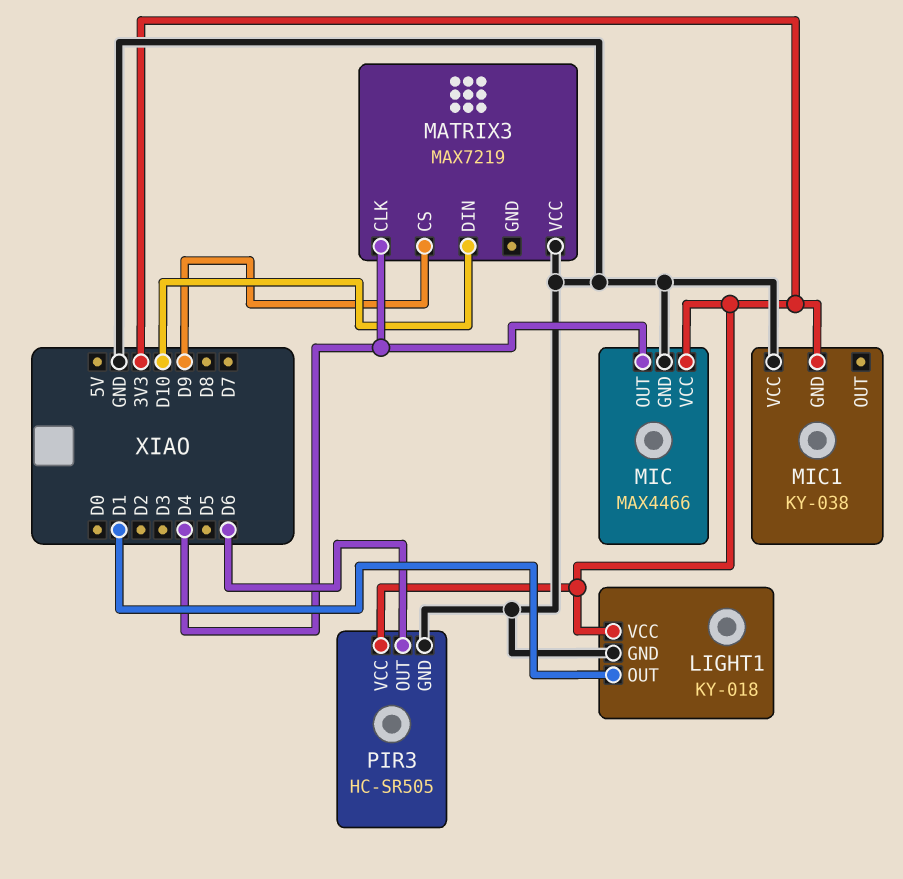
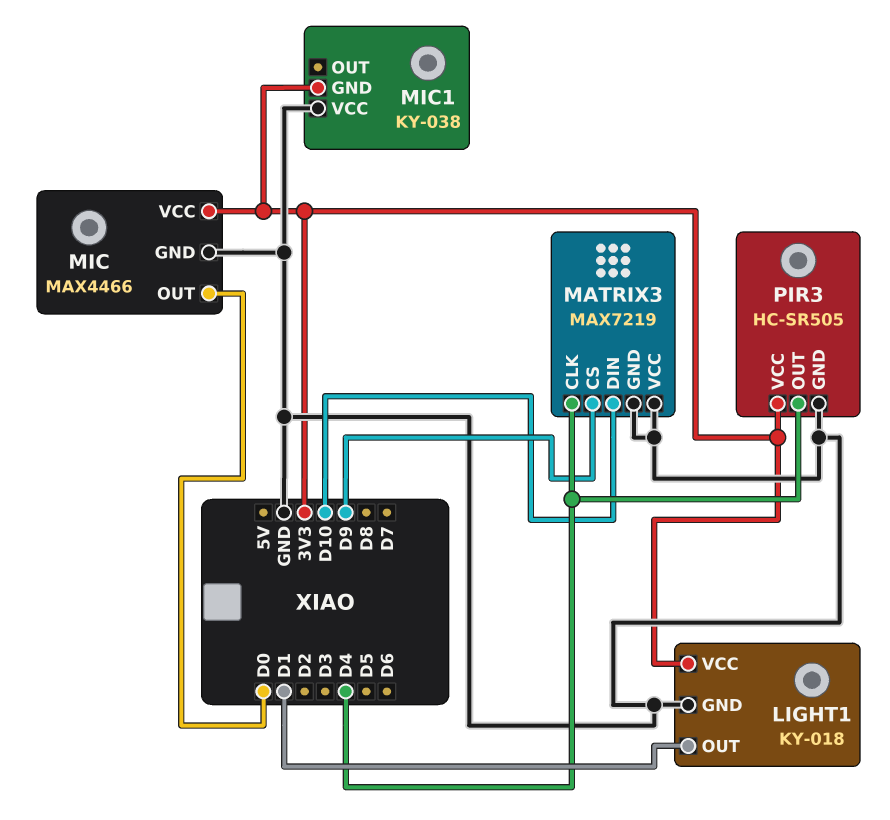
MATRIX3 pin GND: none -> GND
MIC pin OUT: D4 -> D0
PIR3 pin OUT: D6 -> D4

